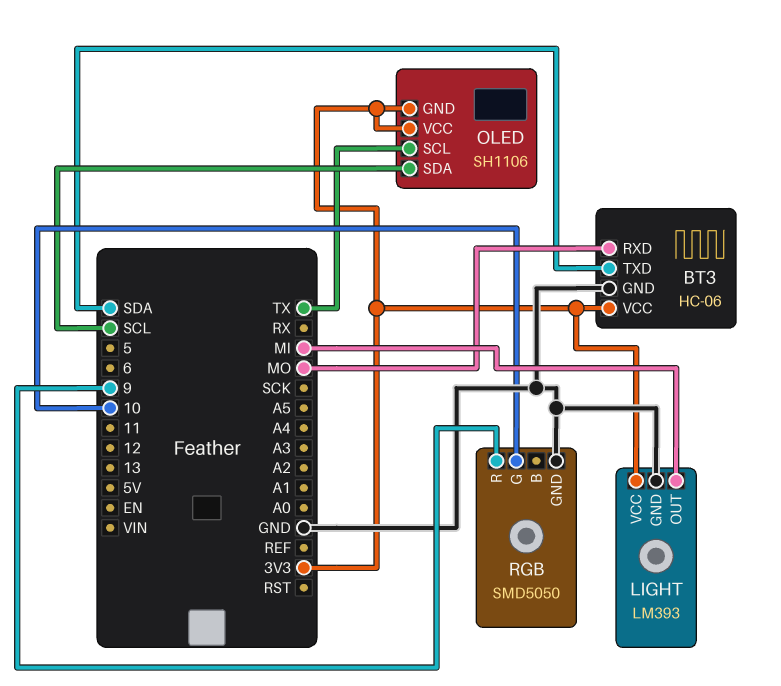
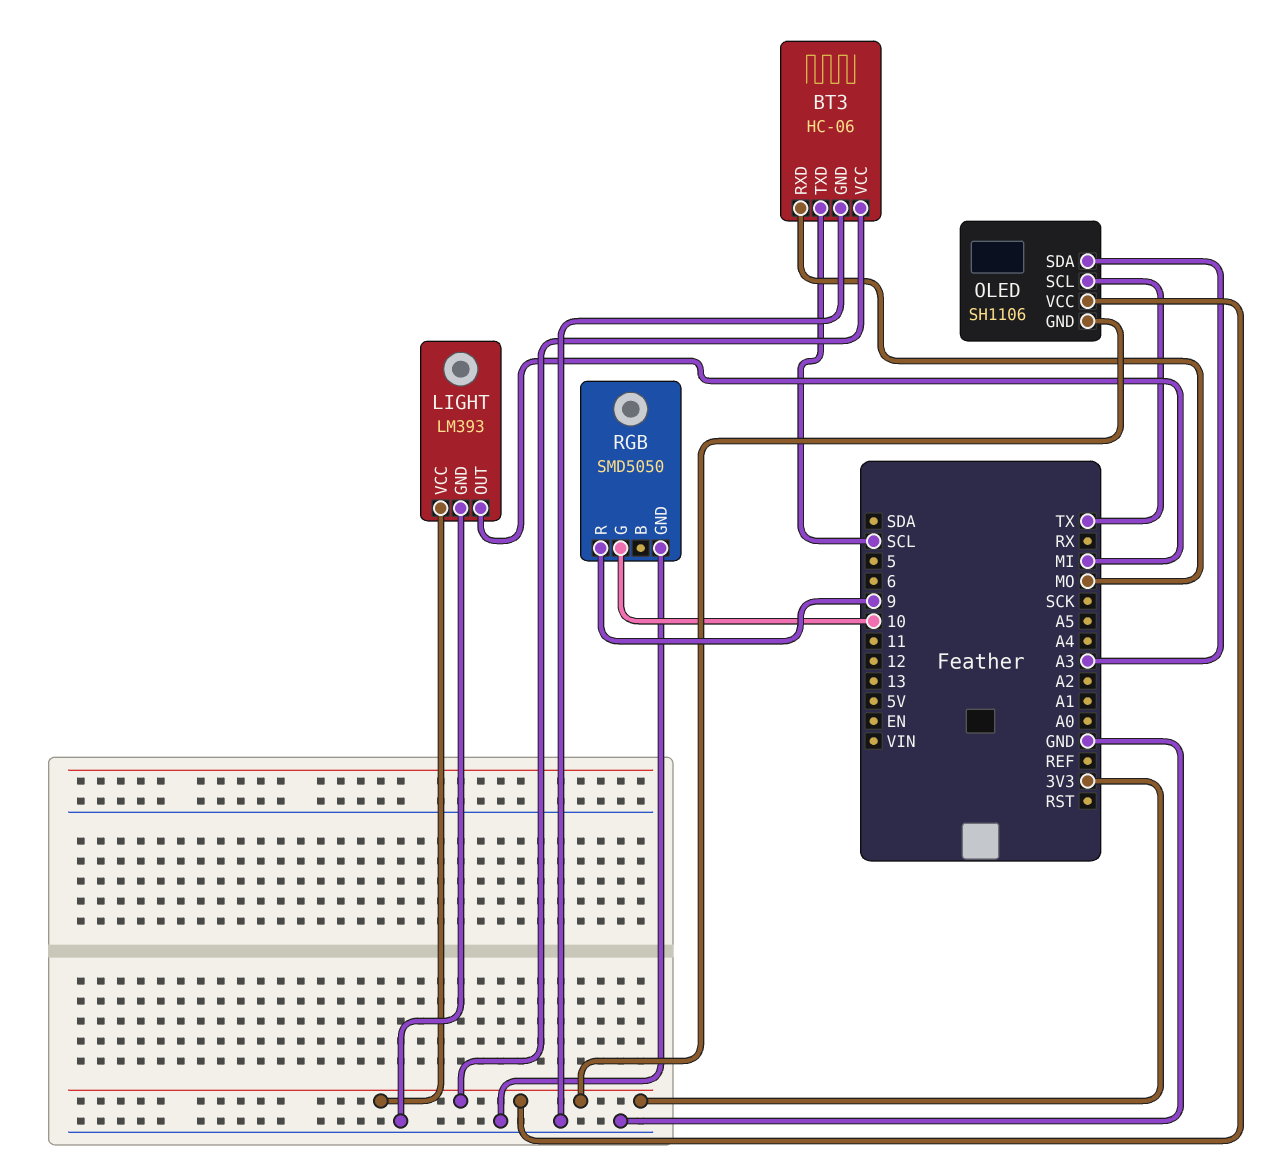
BT3 pin TXD: SDA -> SCL
OLED pin SDA: SCL -> A3

